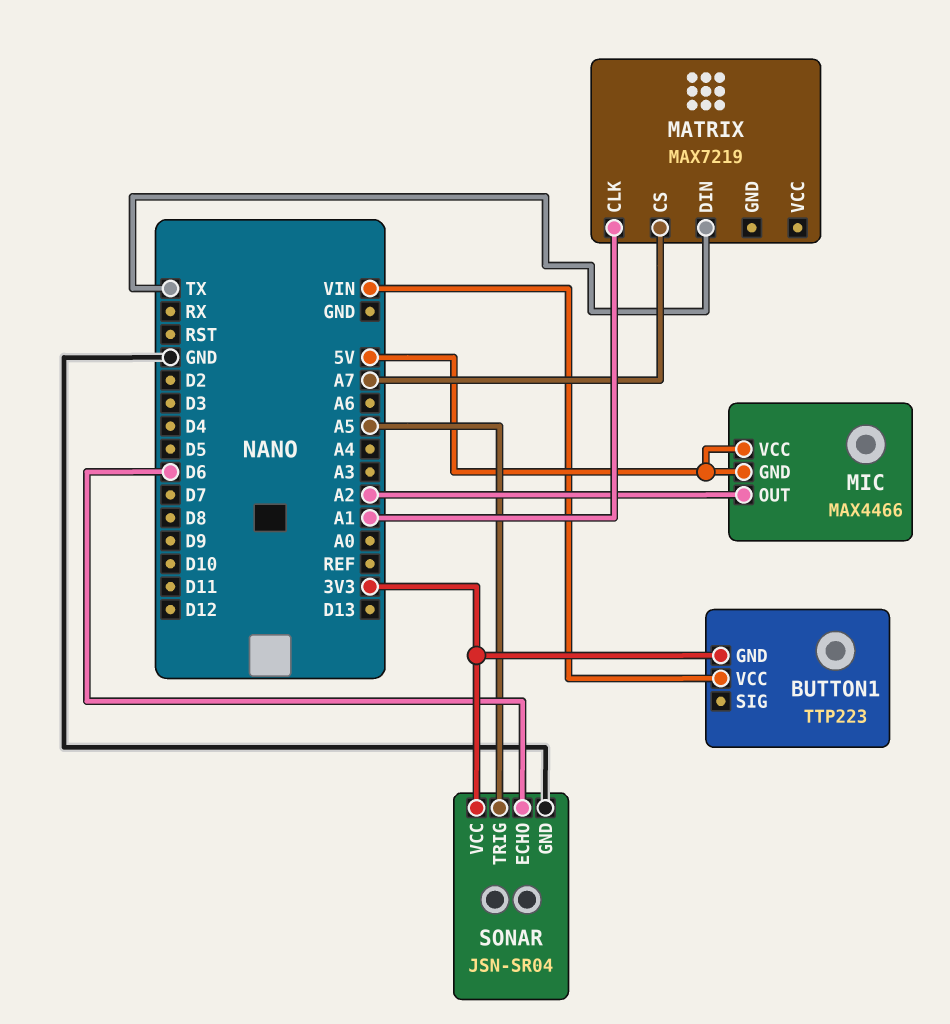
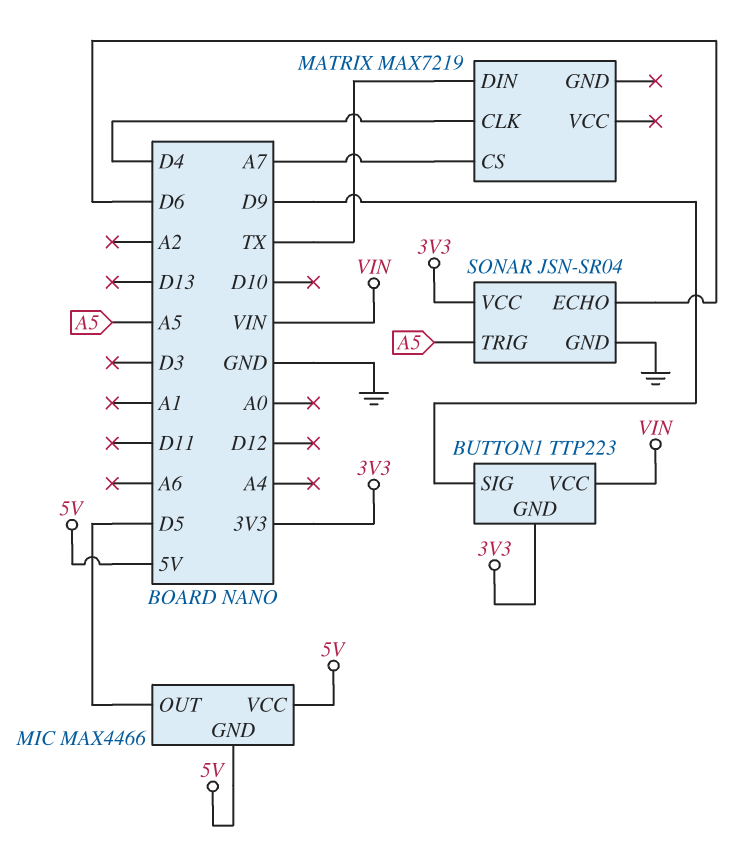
BUTTON1 pin SIG: none -> D9
MATRIX pin CLK: A1 -> D4
MIC pin OUT: A2 -> D5

